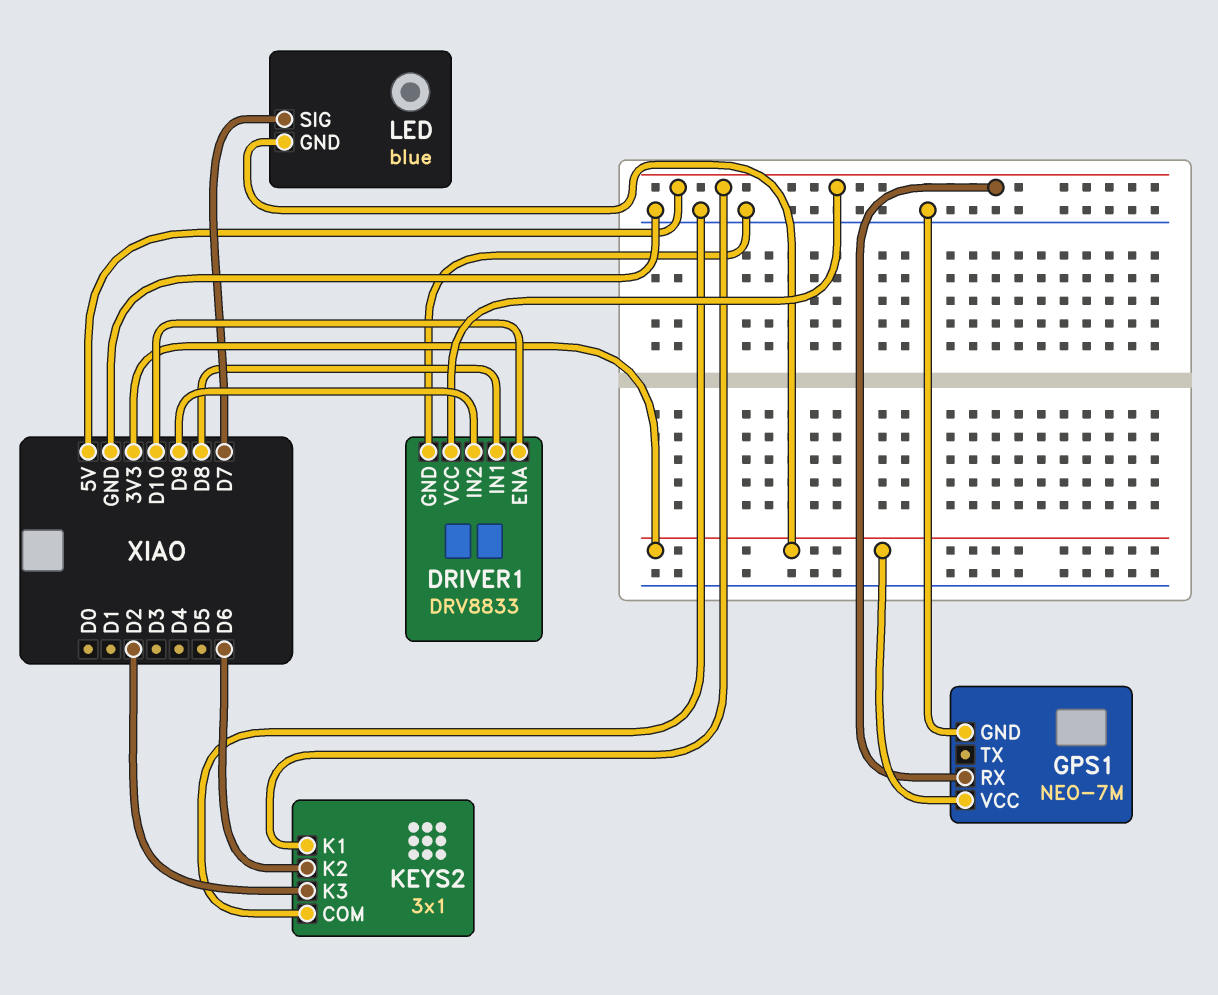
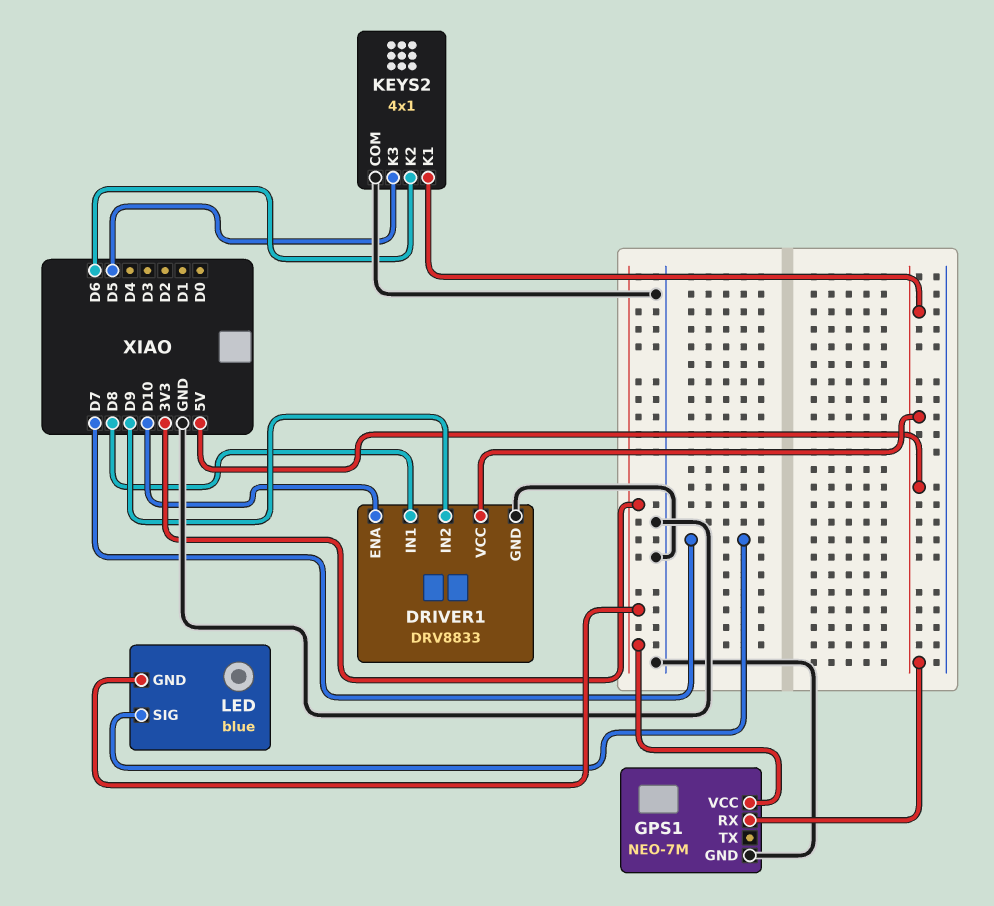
KEYS2: 3x1 -> 4x1
KEYS2 pin K3: D2 -> D5

